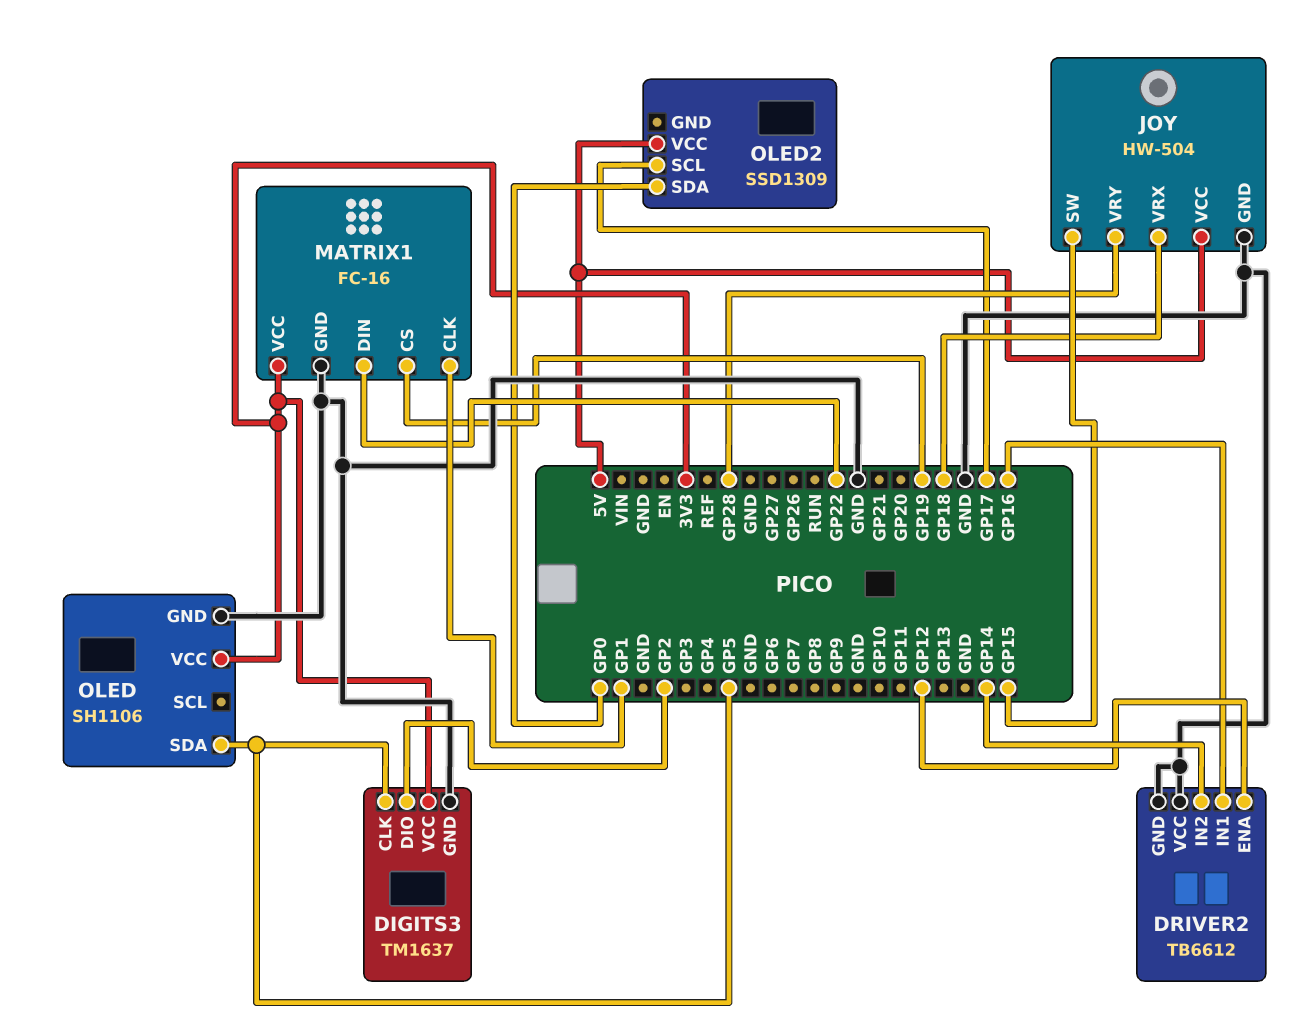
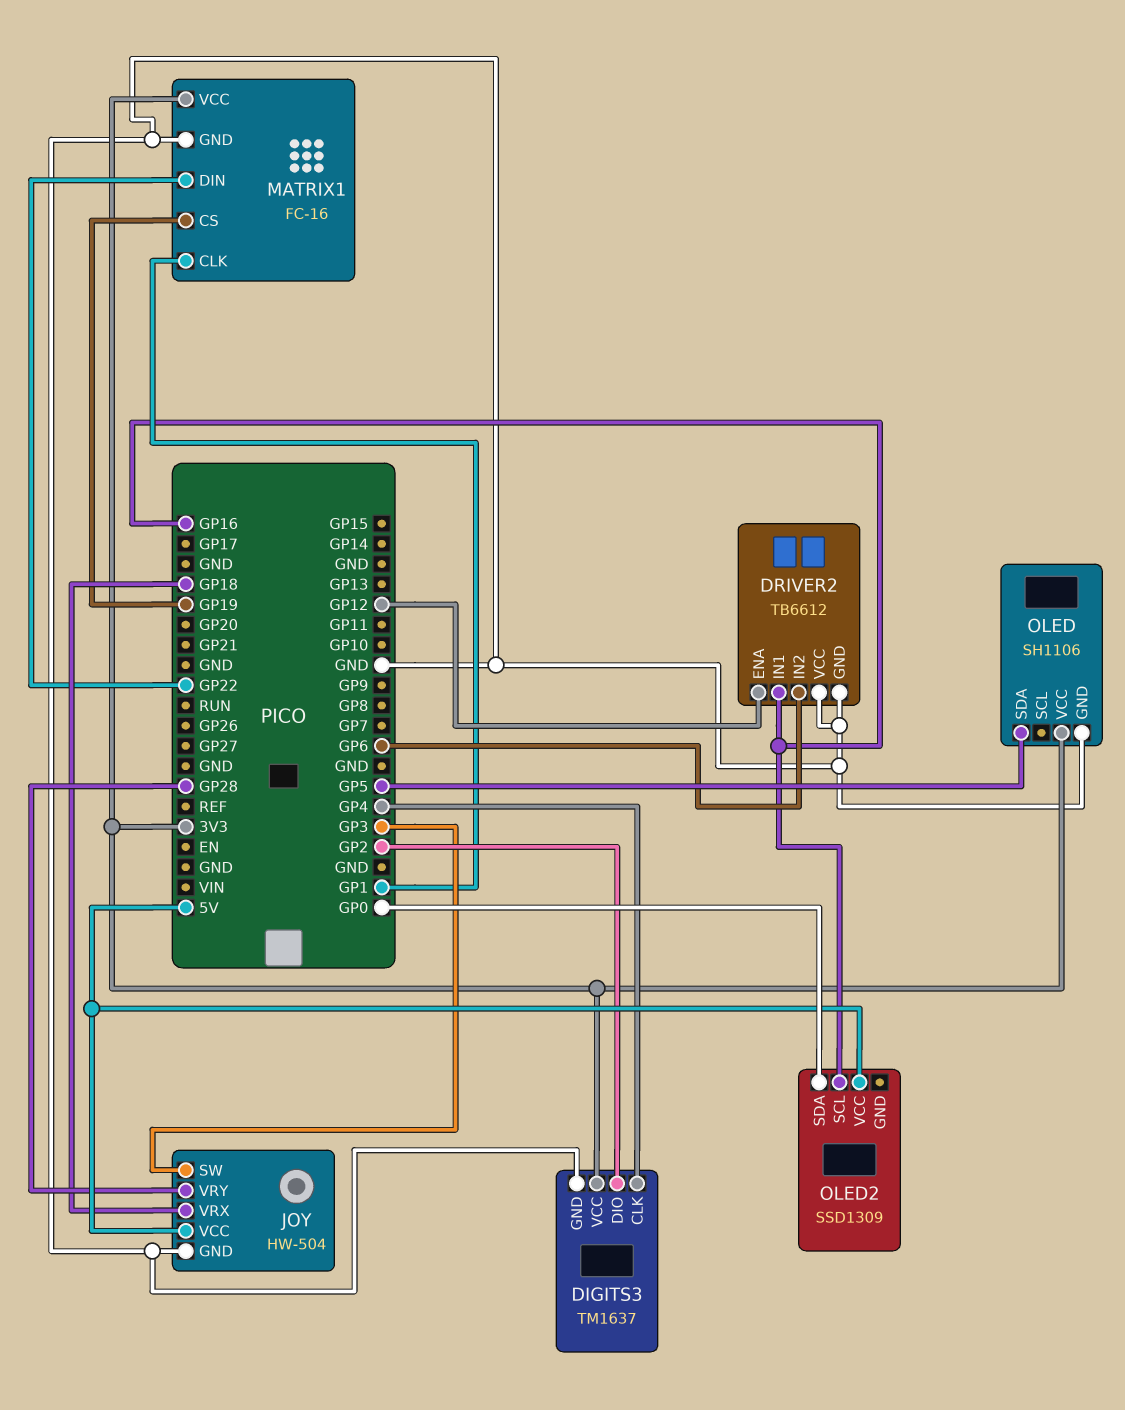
DIGITS3 pin CLK: GP5 -> GP4
DRIVER2 pin IN2: GP14 -> GP6
JOY pin SW: GP15 -> GP3
OLED2 pin SCL: GP17 -> GP16

